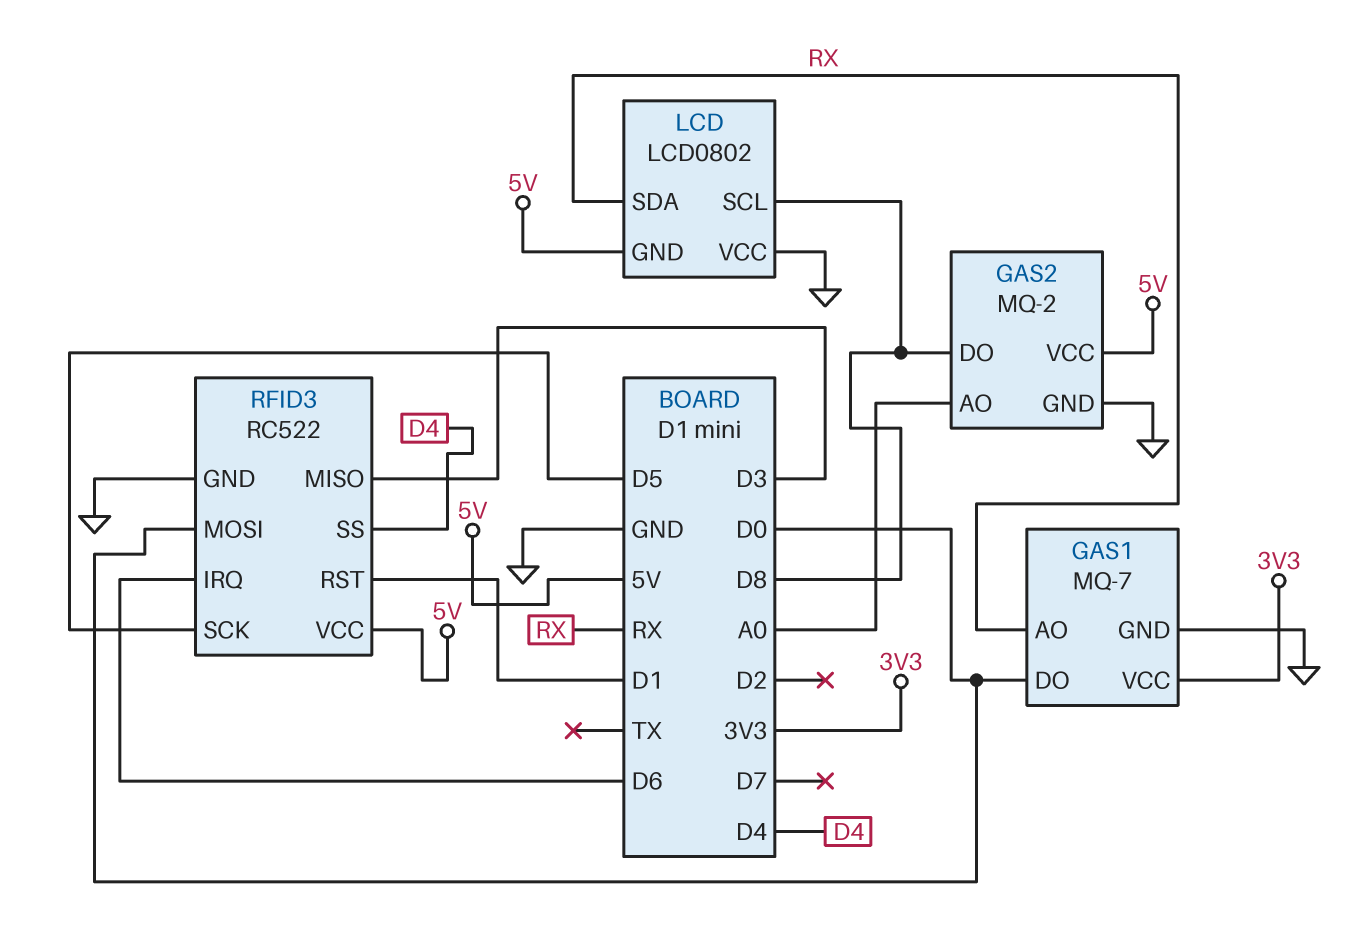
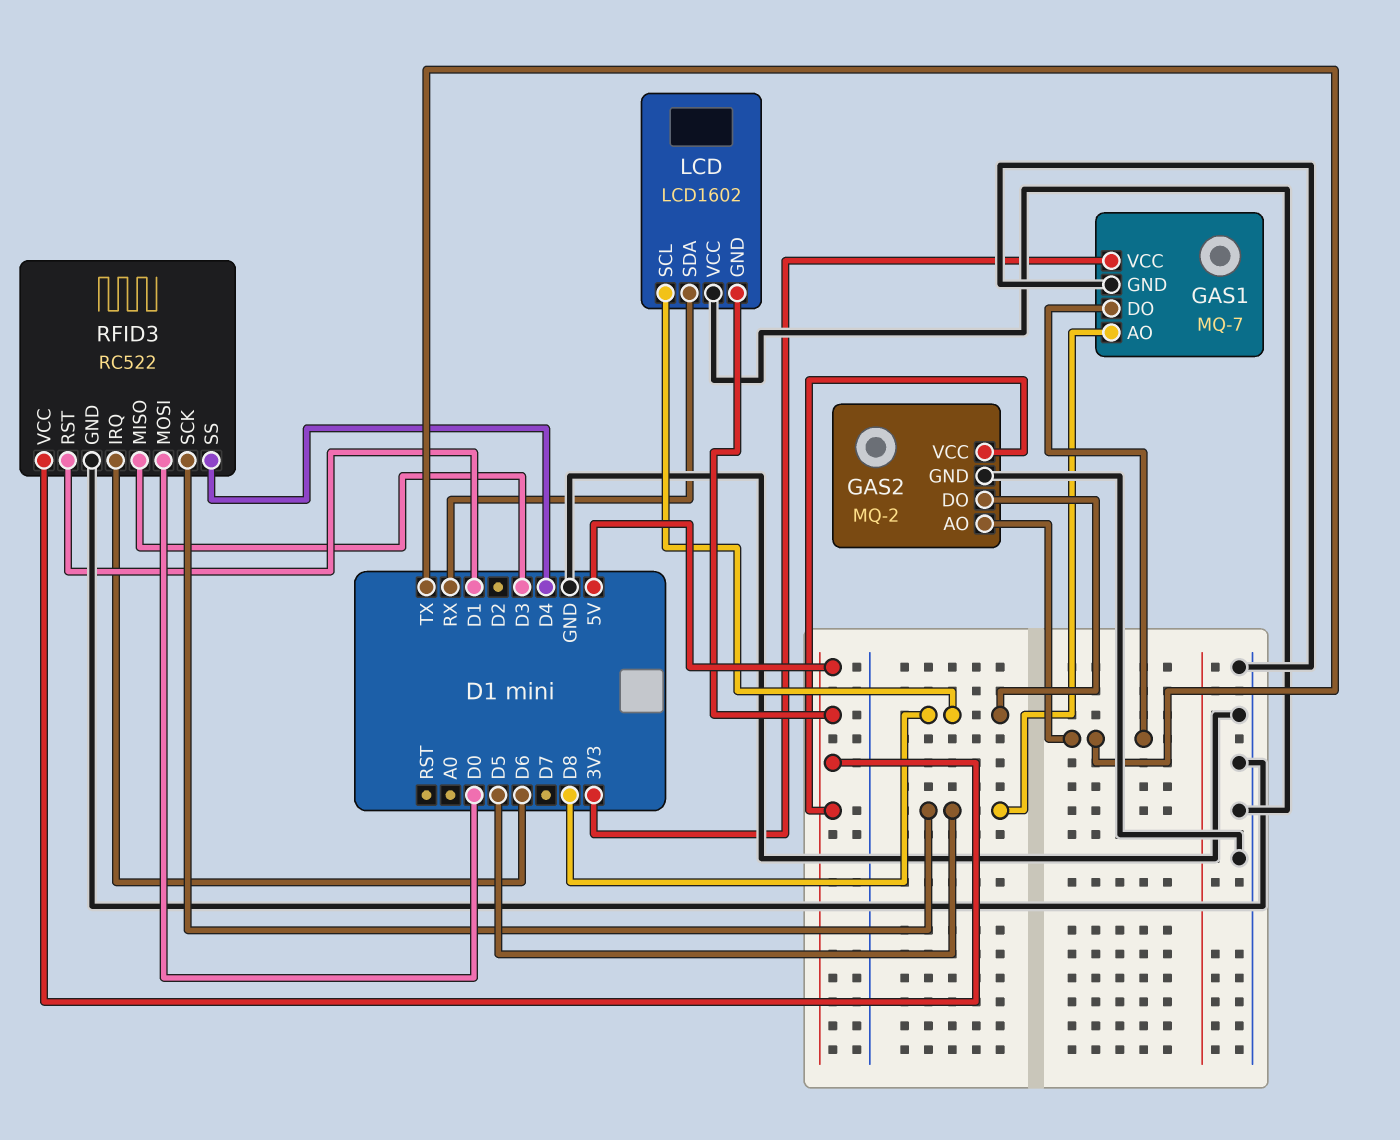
GAS1 pin AO: RX -> D5
GAS1 pin DO: D0 -> TX
GAS2 pin AO: A0 -> TX
LCD: LCD0802 -> LCD1602

